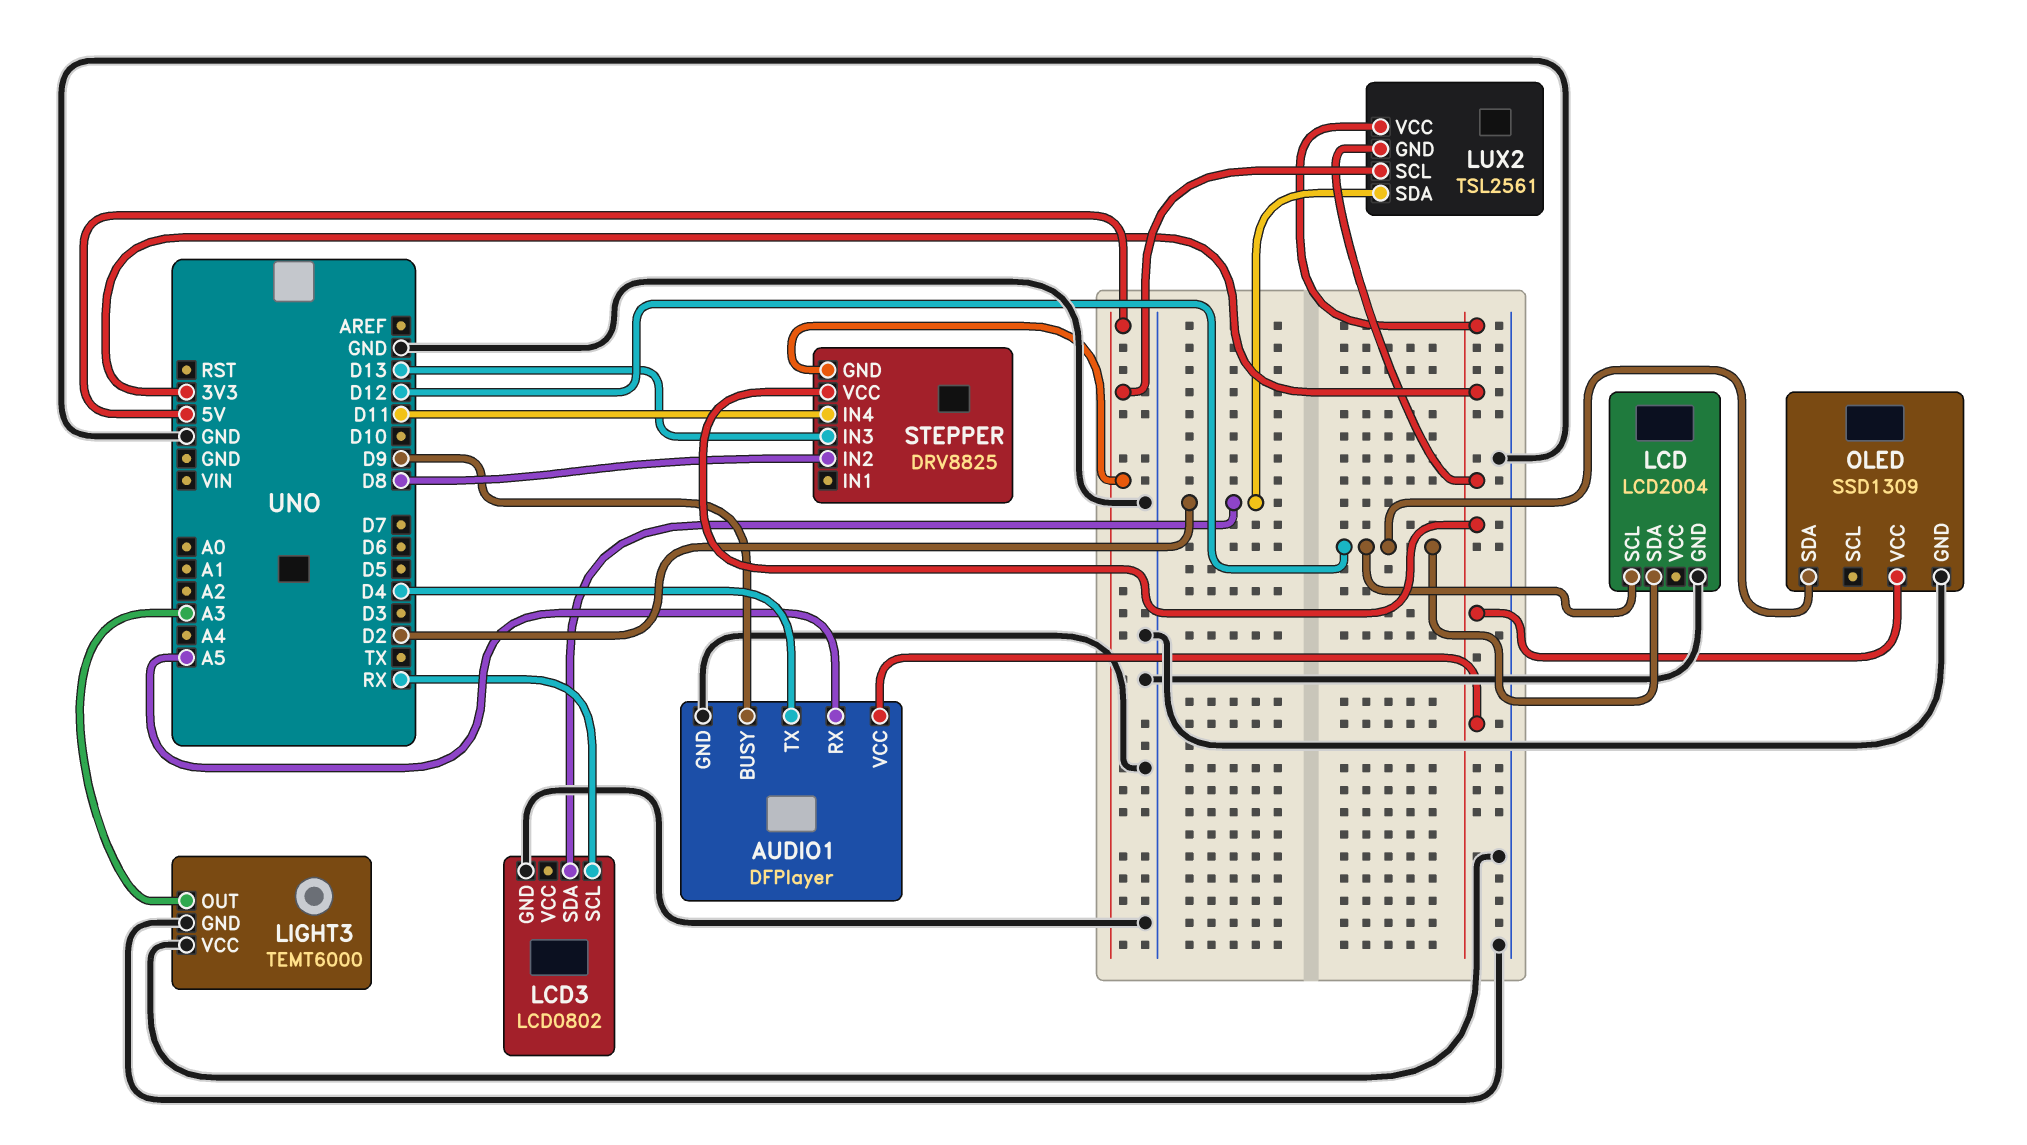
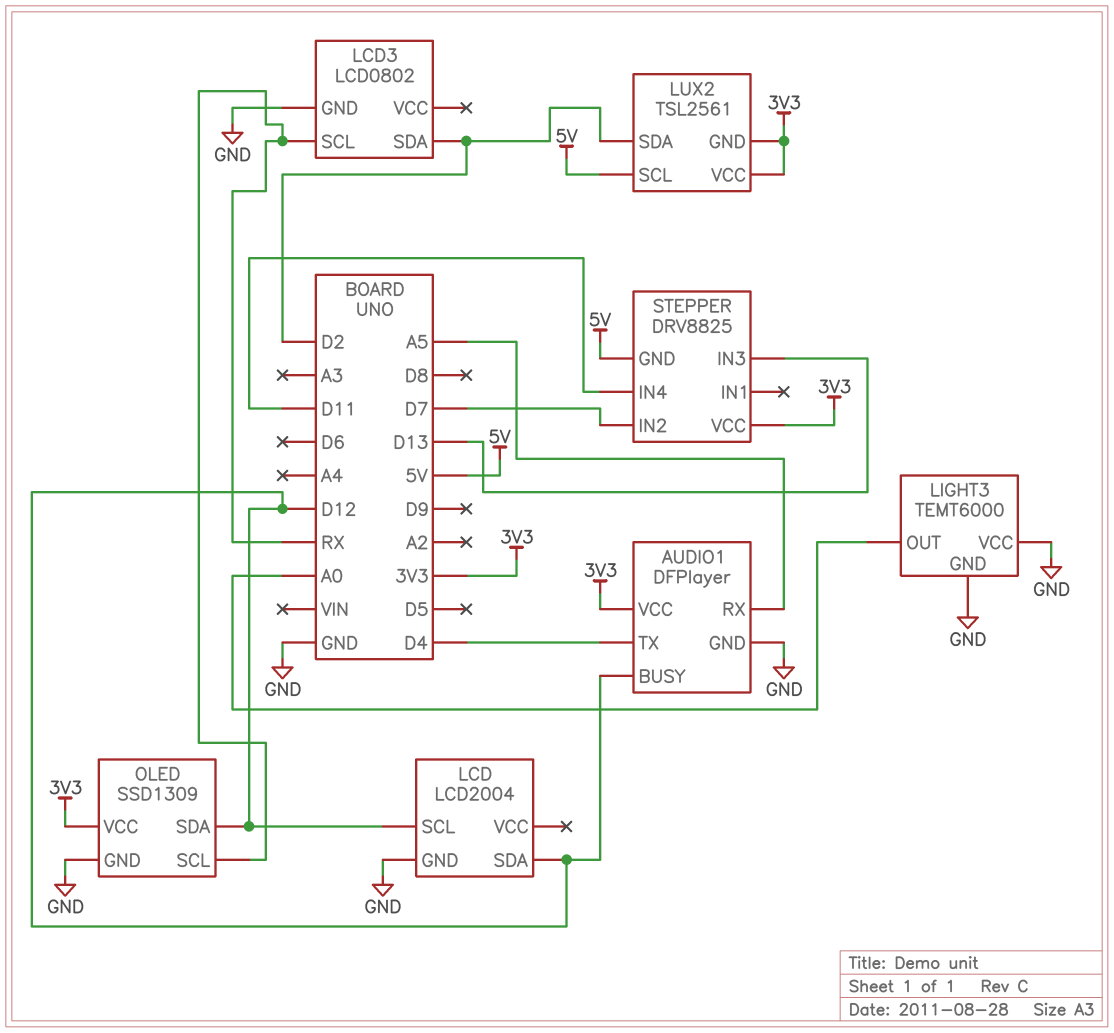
AUDIO1 pin BUSY: D9 -> D12
LIGHT3 pin OUT: A3 -> A0
OLED pin SCL: none -> RX
STEPPER pin IN2: D8 -> D7

